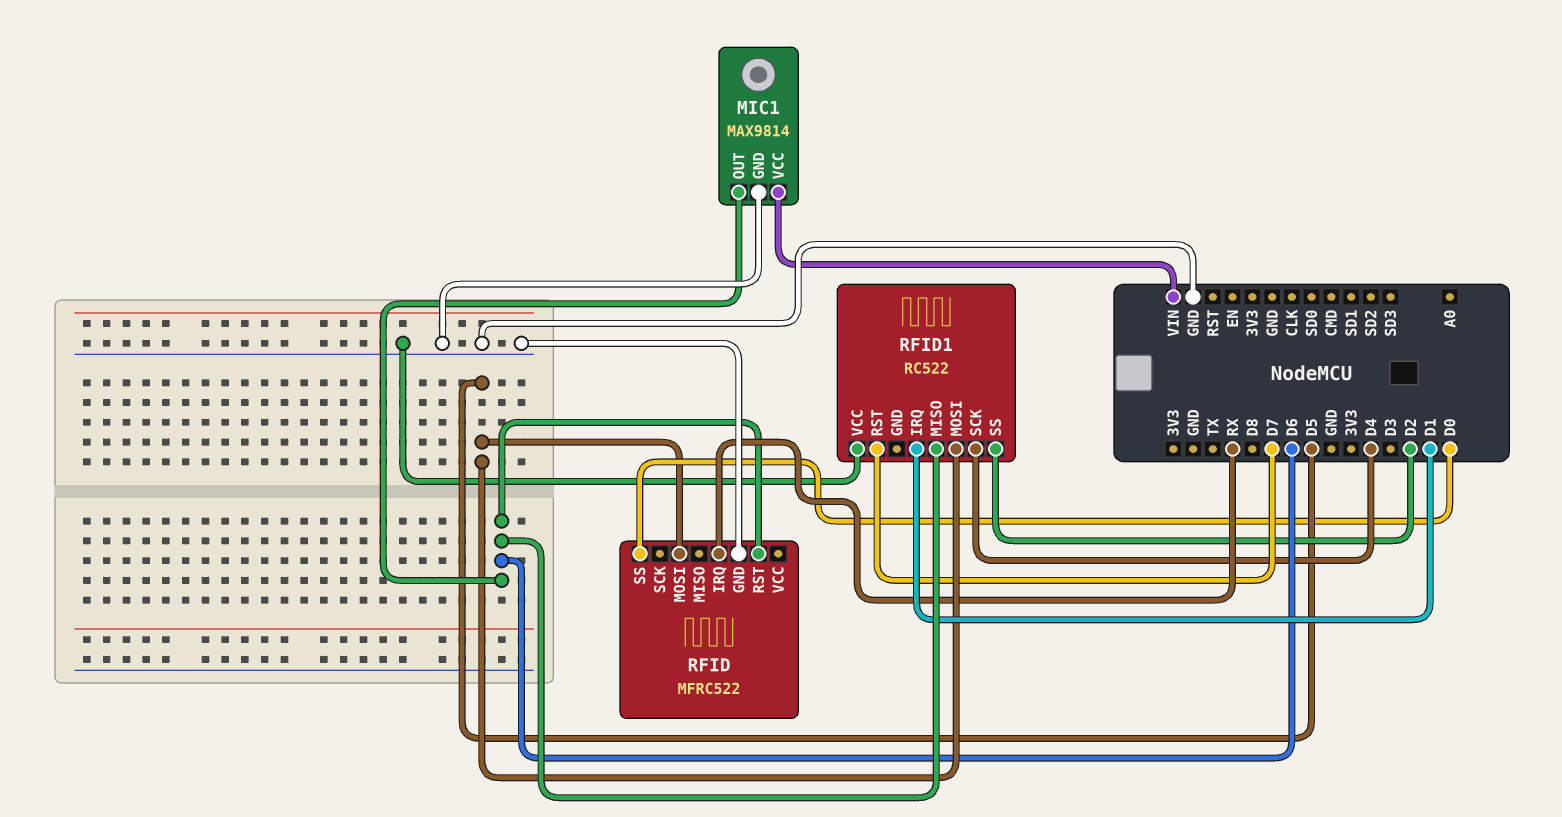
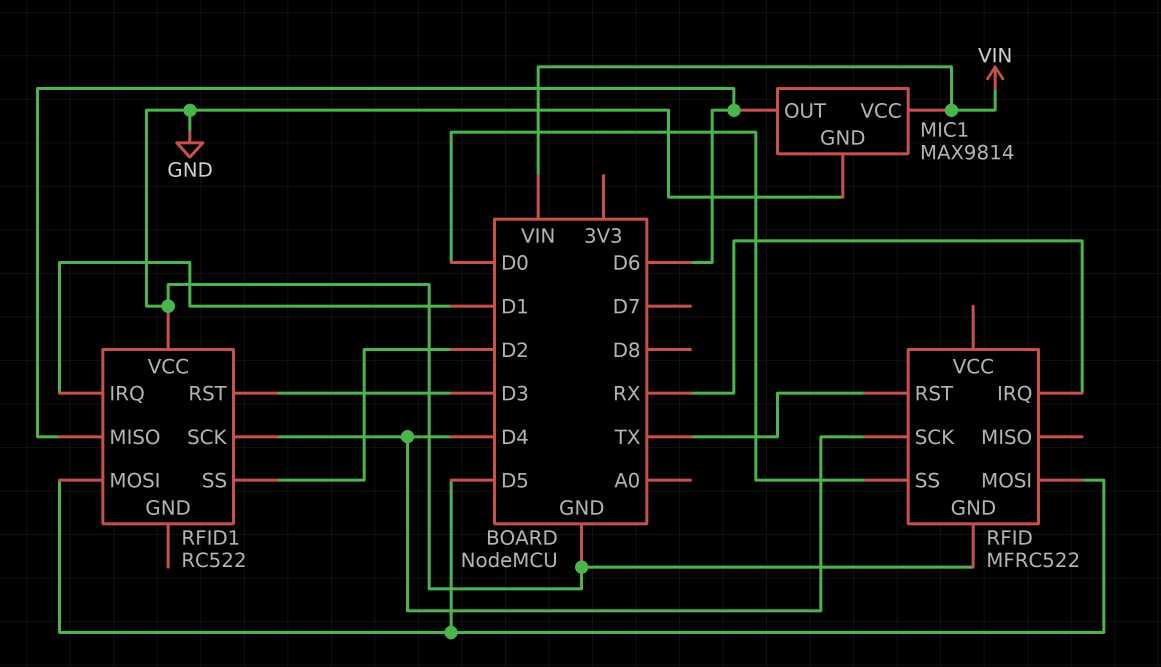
RFID pin RST: D6 -> TX
RFID pin SCK: none -> D4
RFID1 pin RST: D7 -> D3

